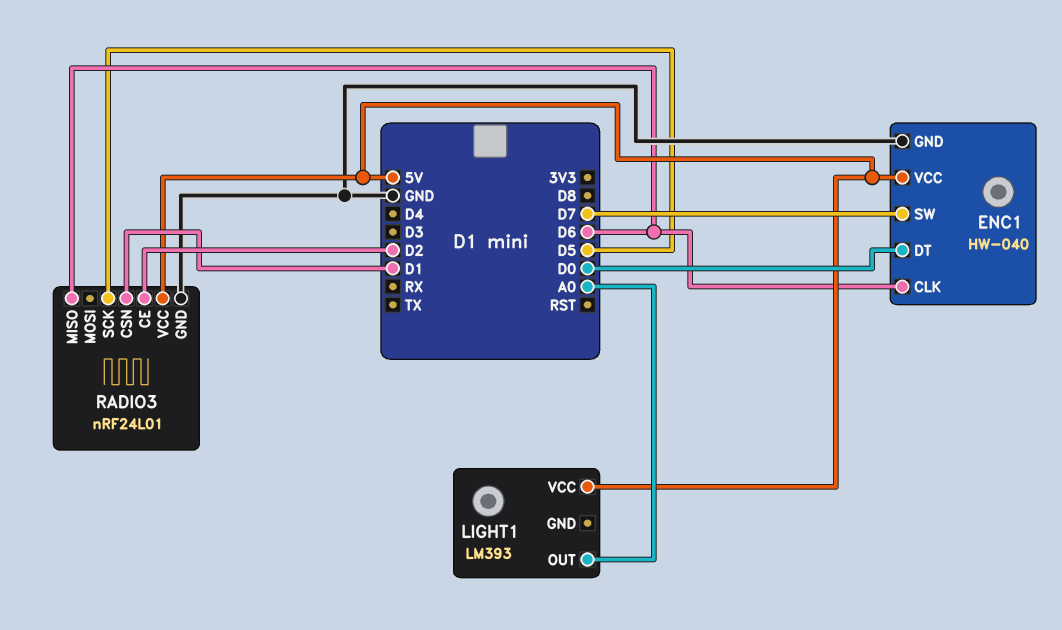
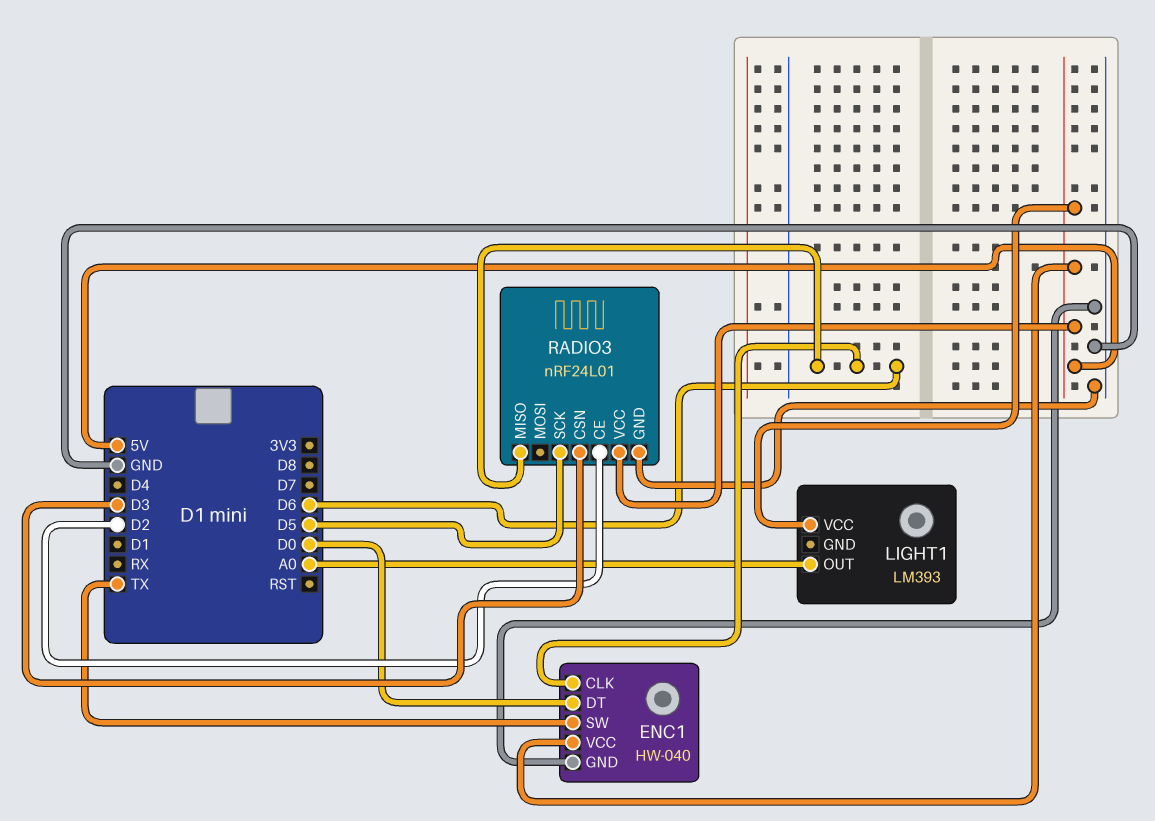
ENC1 pin SW: D7 -> TX
RADIO3 pin CSN: D1 -> D3

